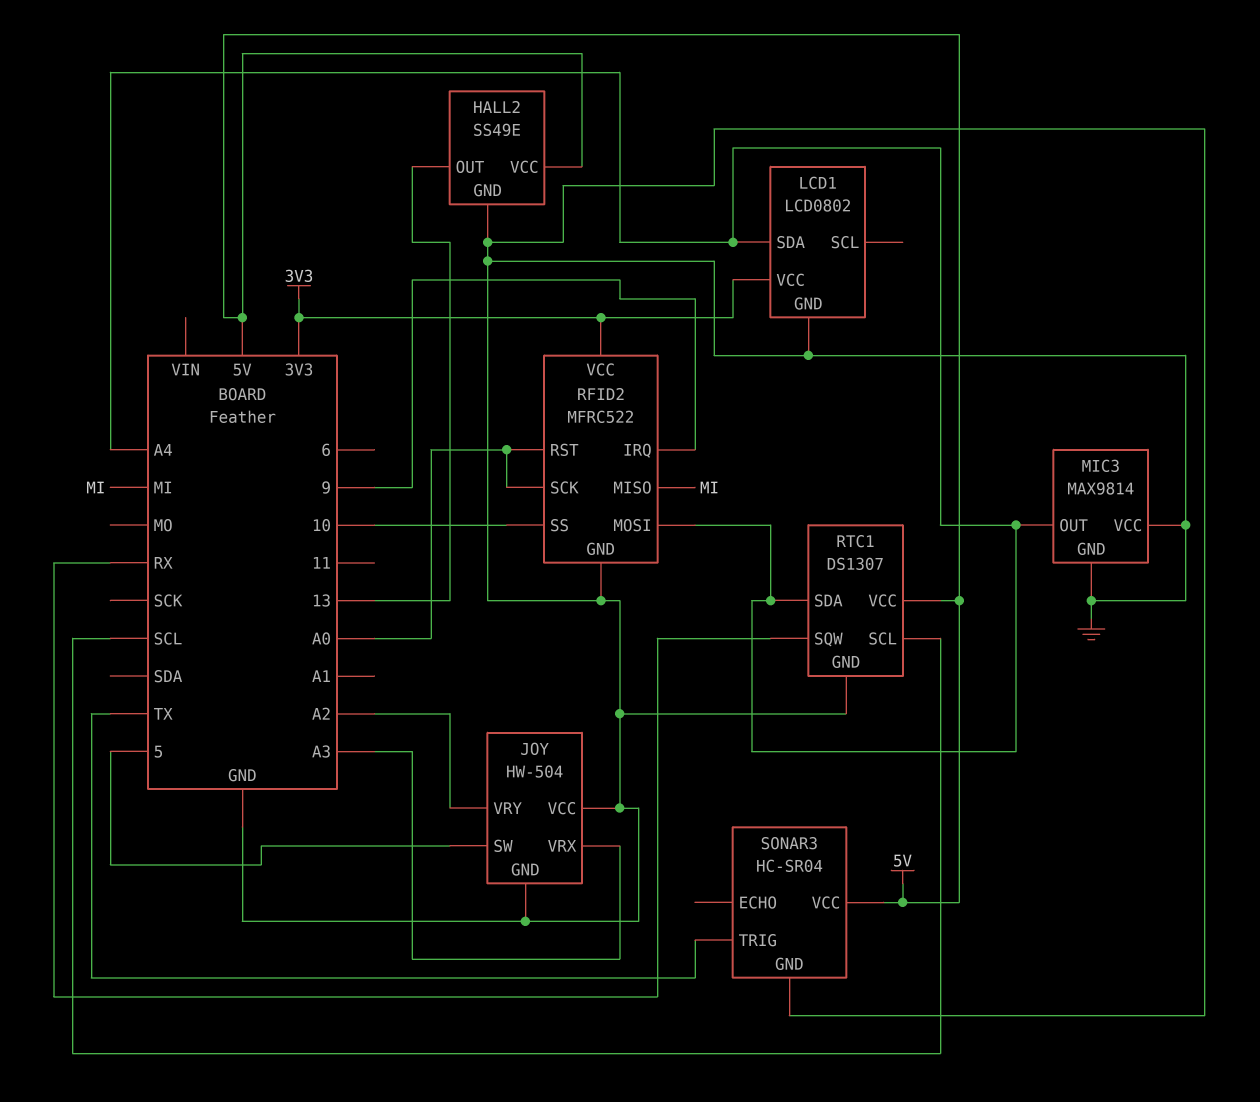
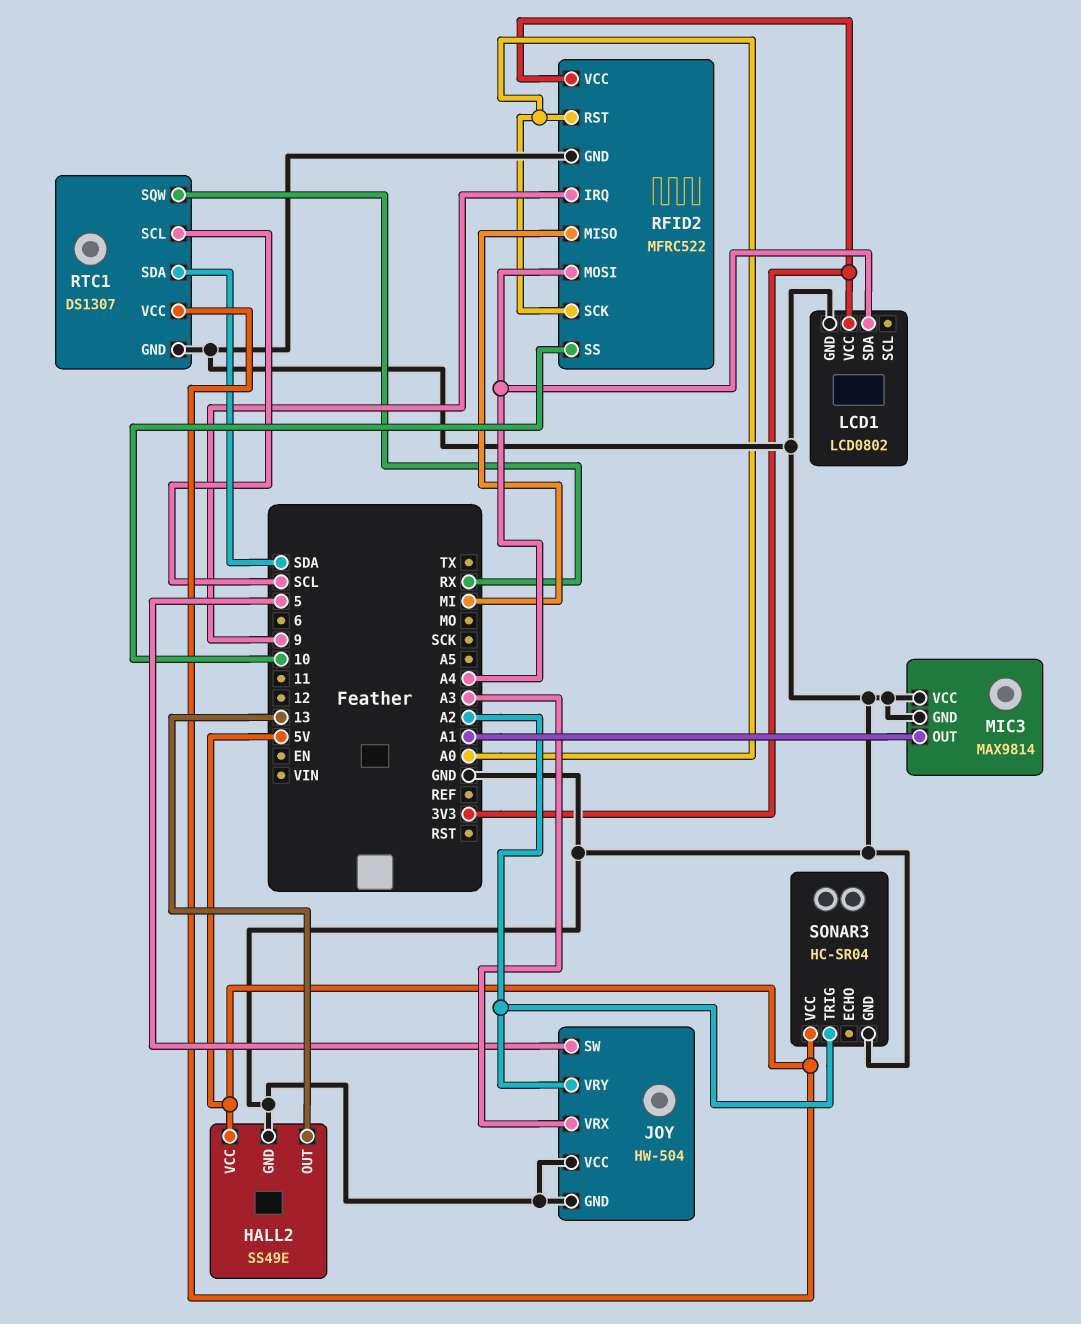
MIC3 pin OUT: A4 -> A1
RTC1 pin SDA: A4 -> SDA
SONAR3 pin TRIG: TX -> A2

